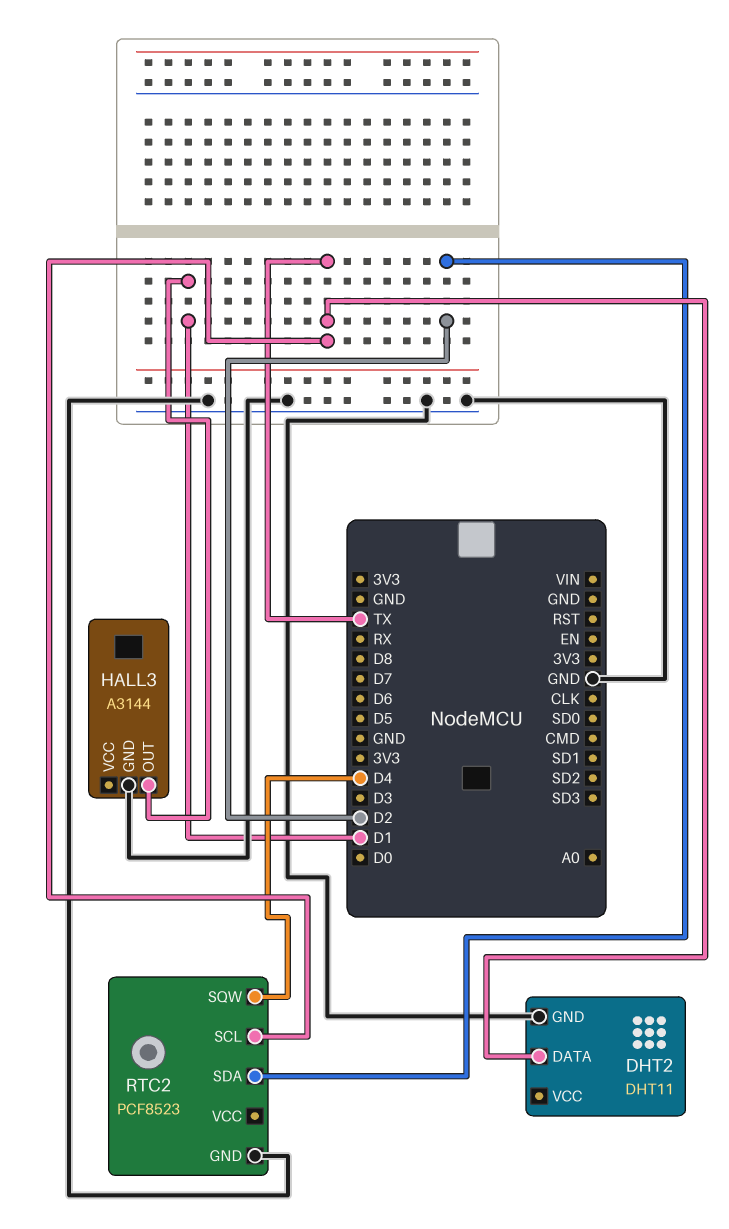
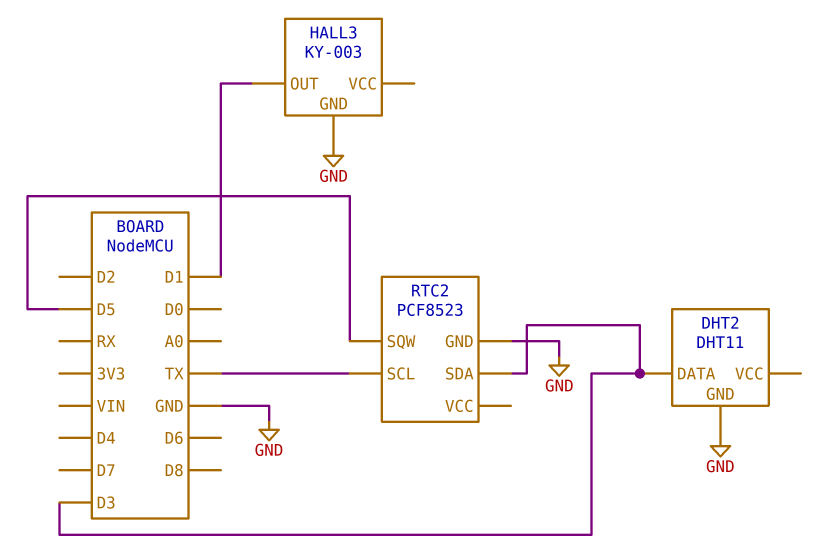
DHT2 pin DATA: TX -> D3
HALL3: A3144 -> KY-003
RTC2 pin SDA: D2 -> D3
RTC2 pin SQW: D4 -> D5

